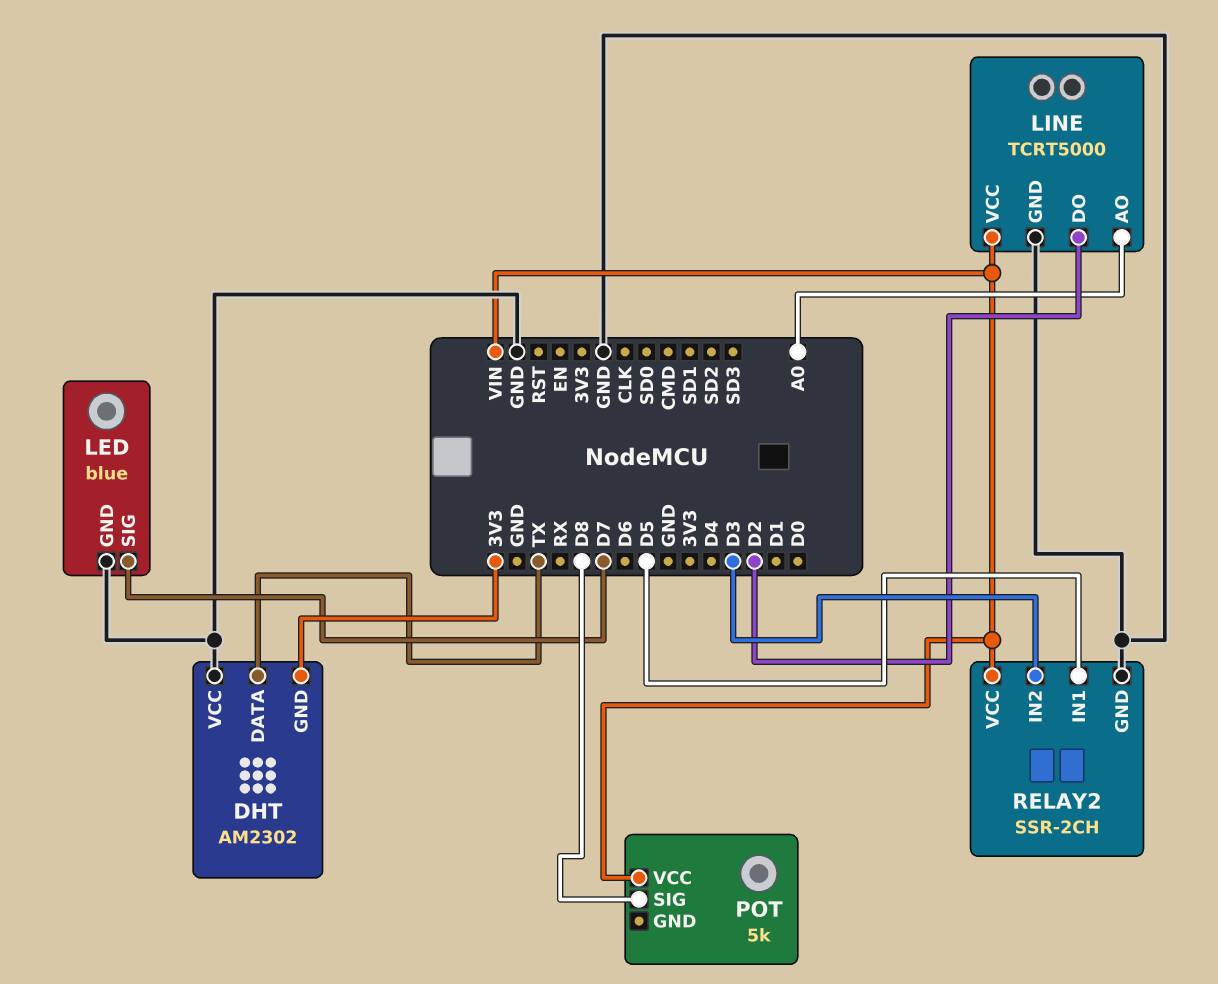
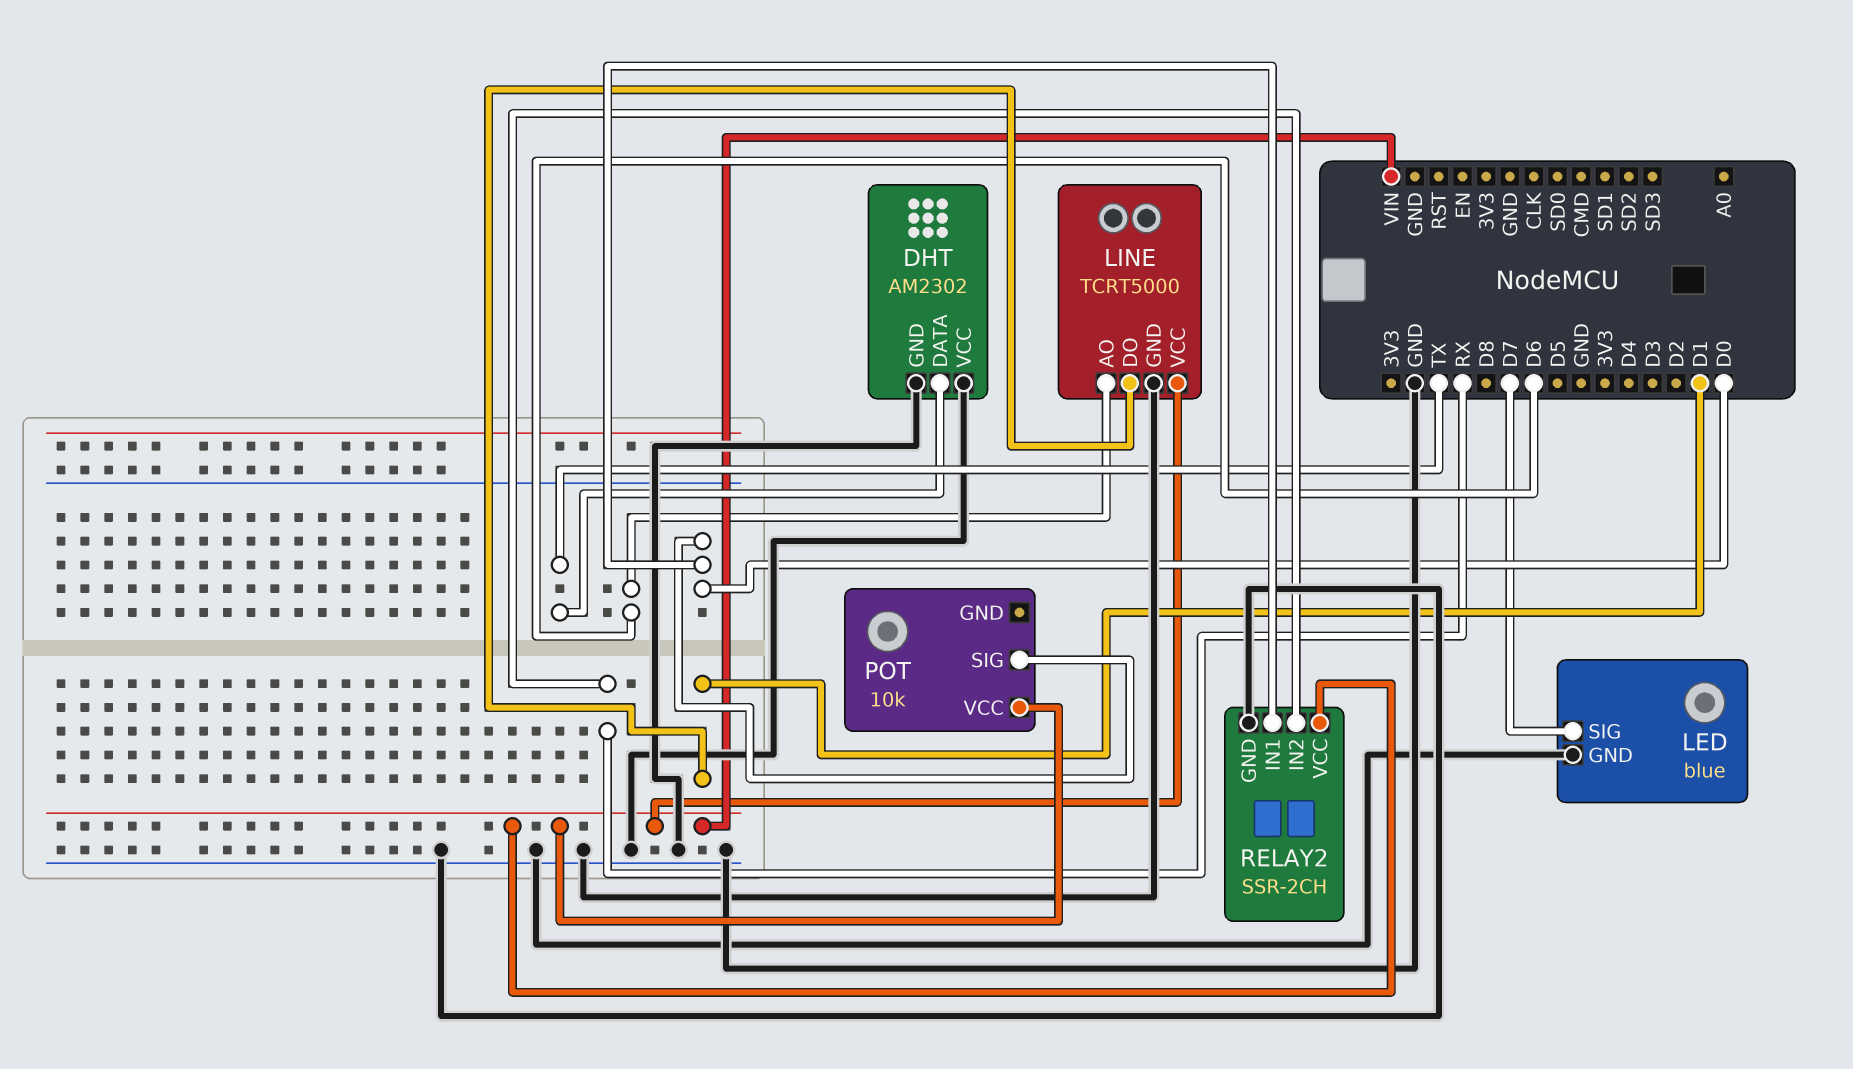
DHT pin GND: 3V3 -> GND
LINE pin AO: A0 -> D6
LINE pin DO: D2 -> D1
POT: 5k -> 10k
POT pin SIG: D8 -> D0
RELAY2 pin IN1: D5 -> D0
RELAY2 pin IN2: D3 -> RX

